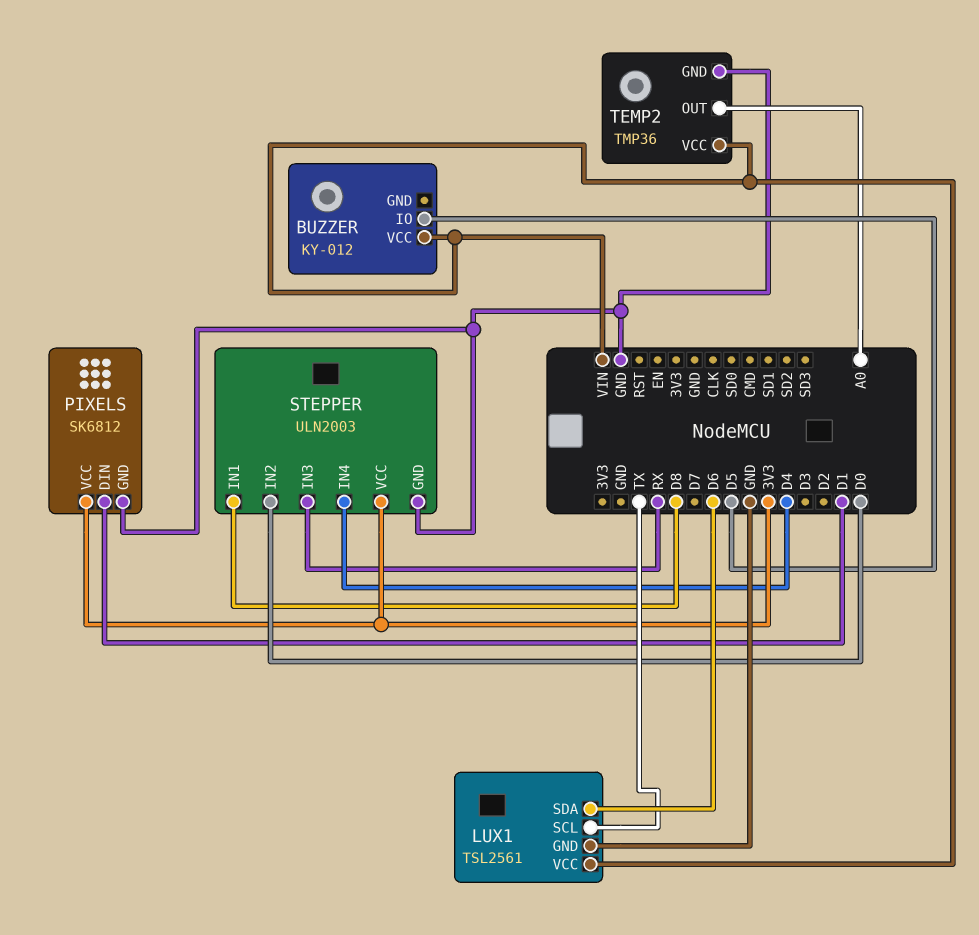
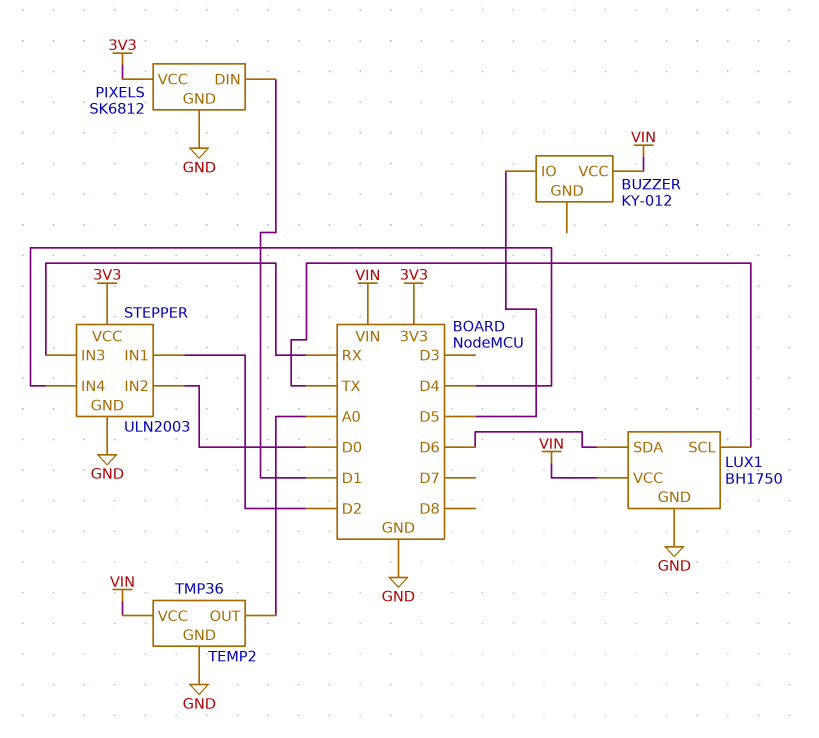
LUX1: TSL2561 -> BH1750
STEPPER pin IN1: D8 -> D2

